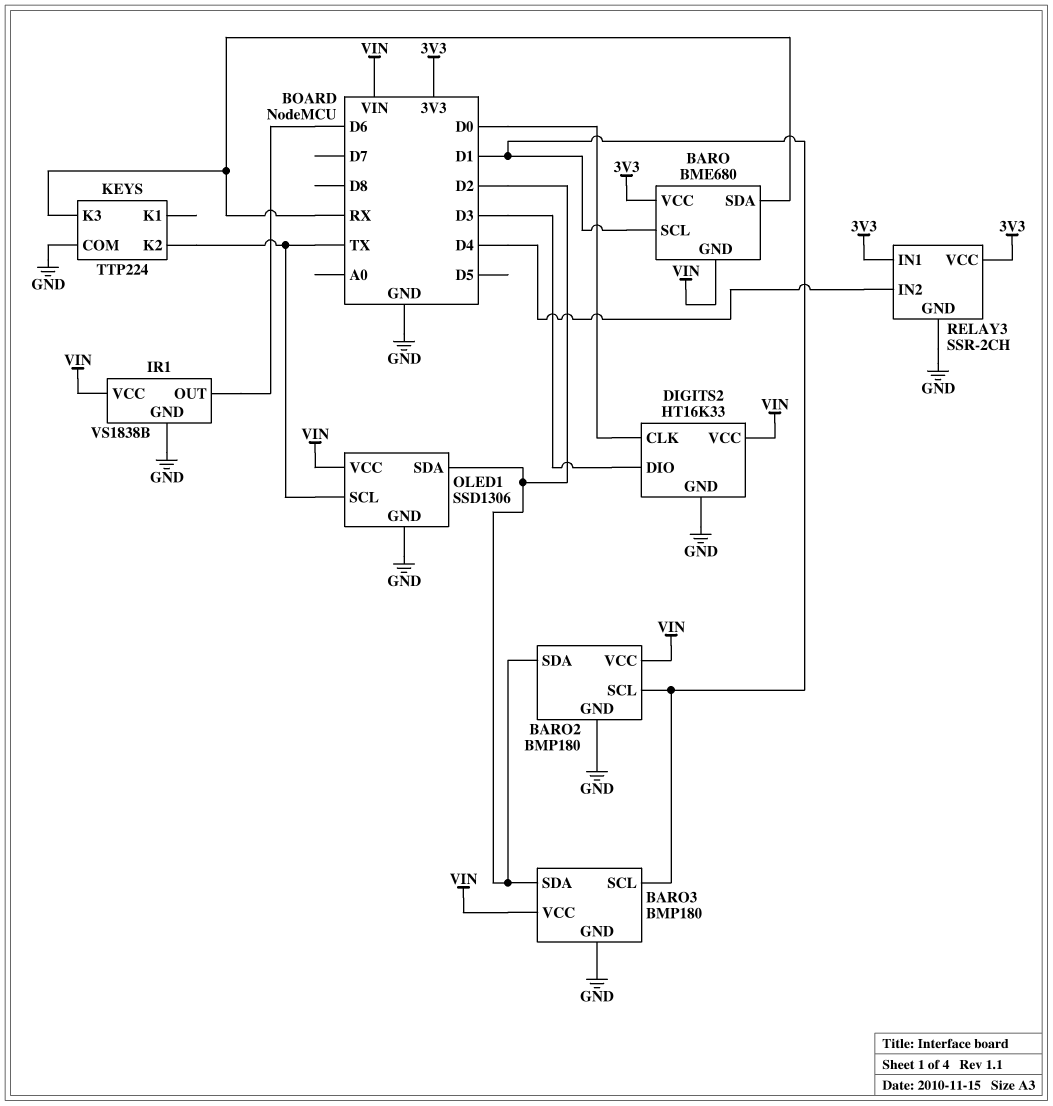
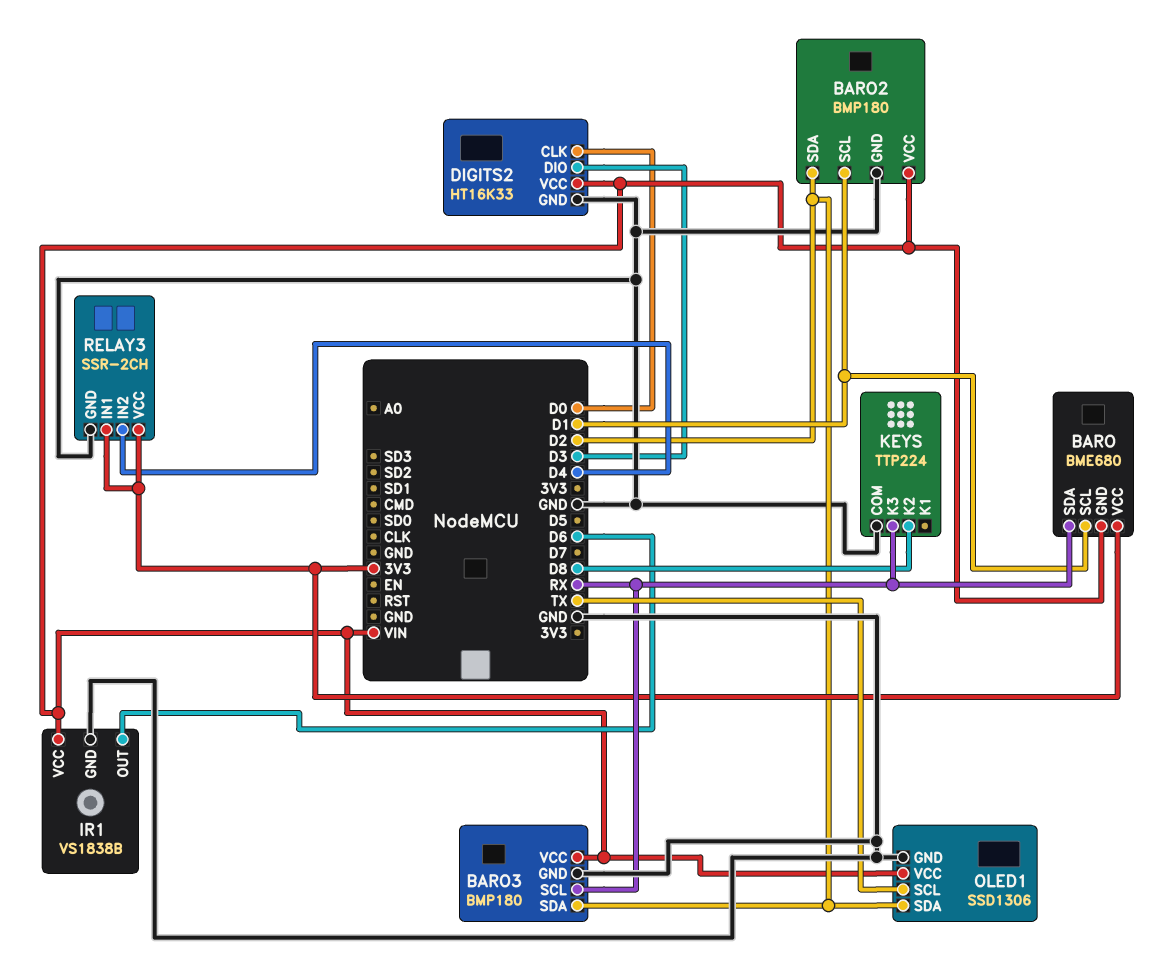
BARO3 pin SCL: D1 -> RX
KEYS pin K2: TX -> D8

